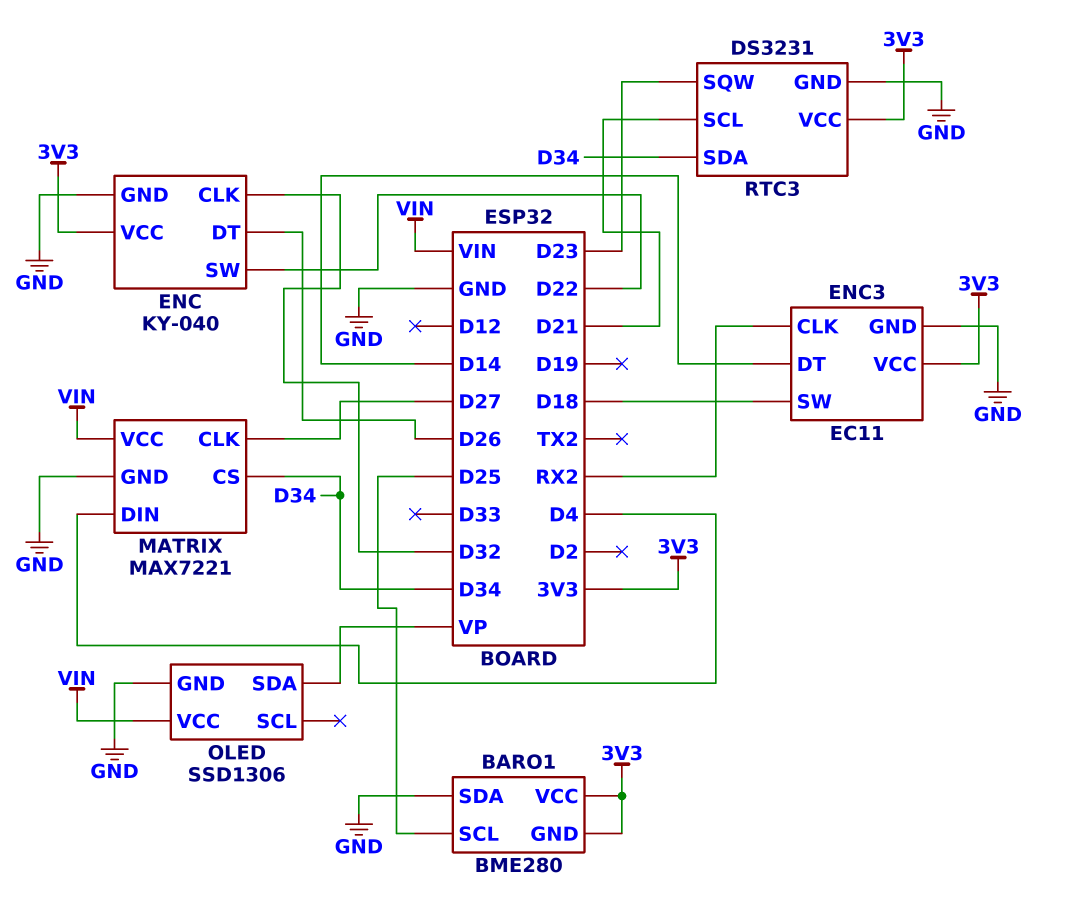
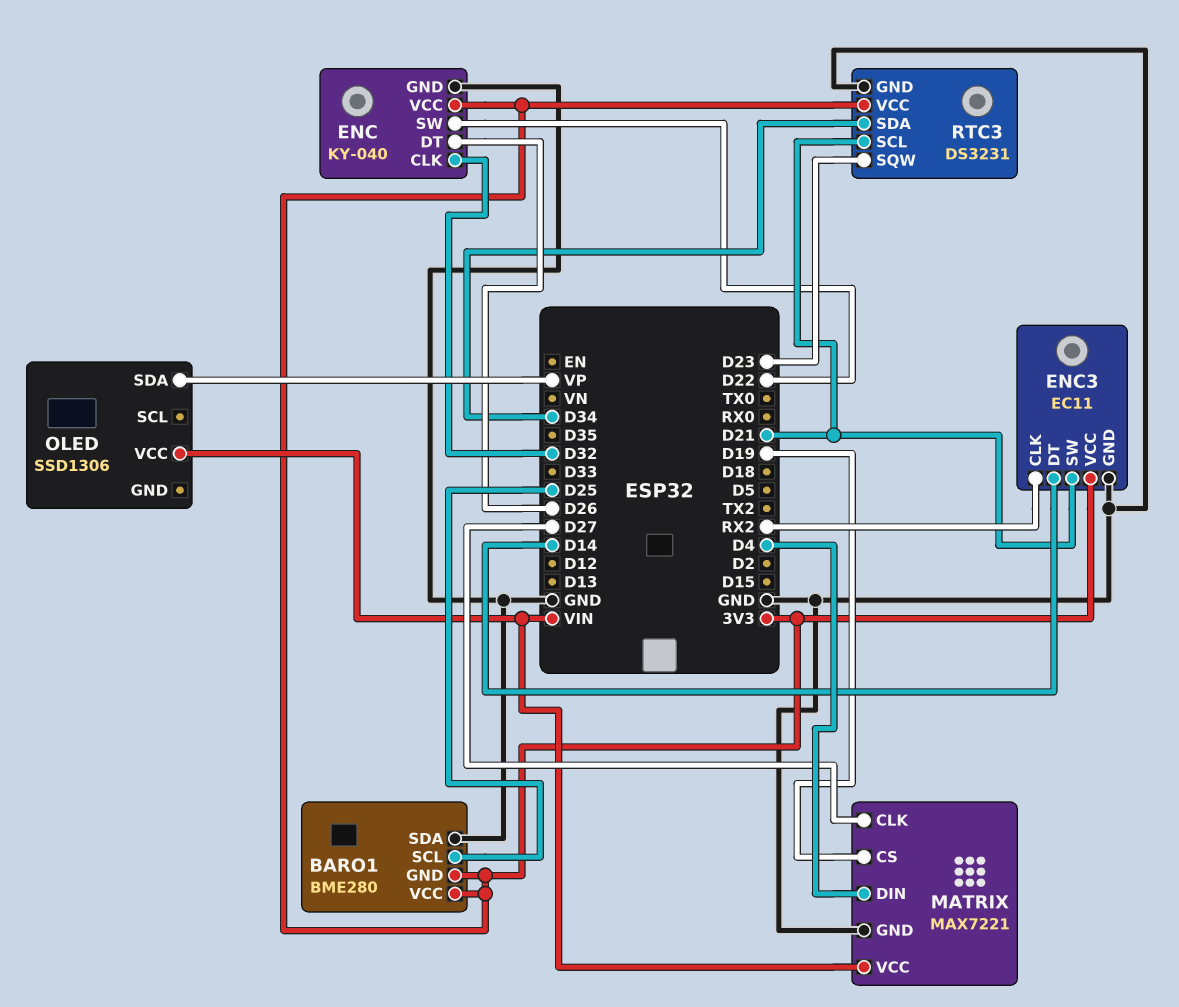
ENC3 pin SW: D18 -> D21
MATRIX pin CS: D34 -> D19
OLED pin GND: GND -> none

